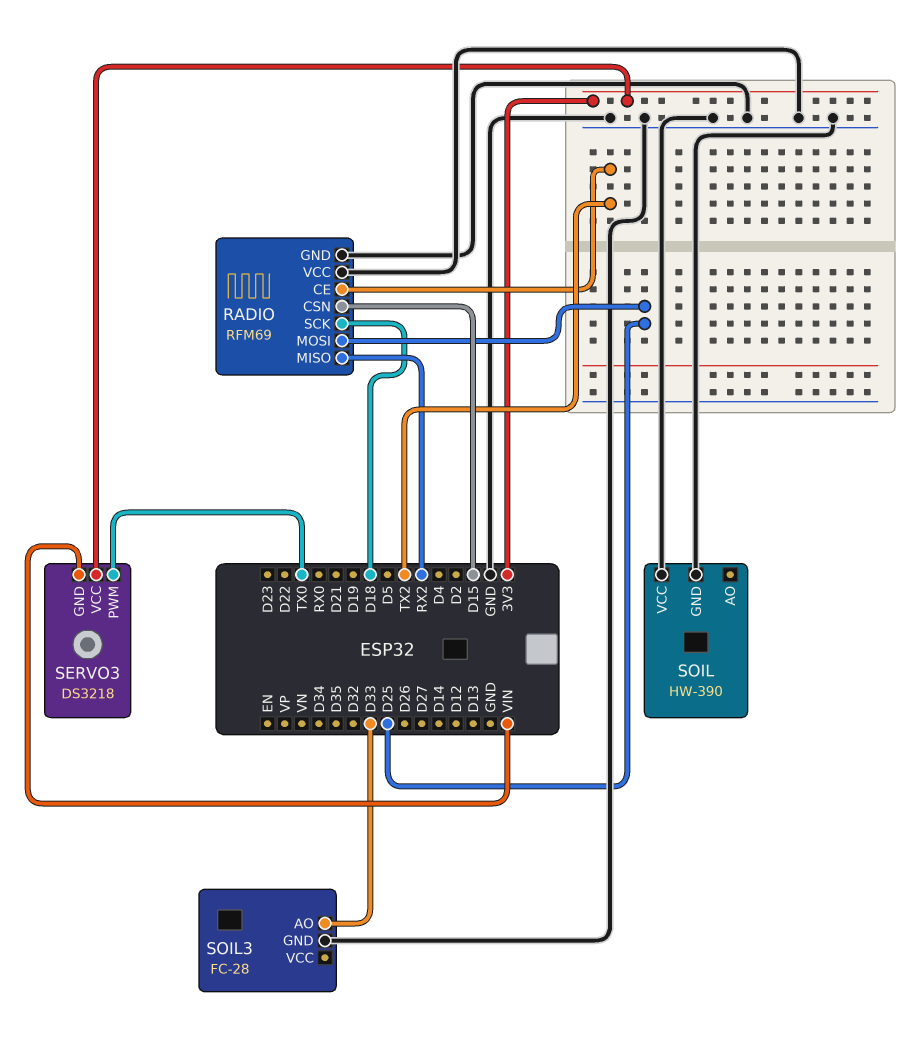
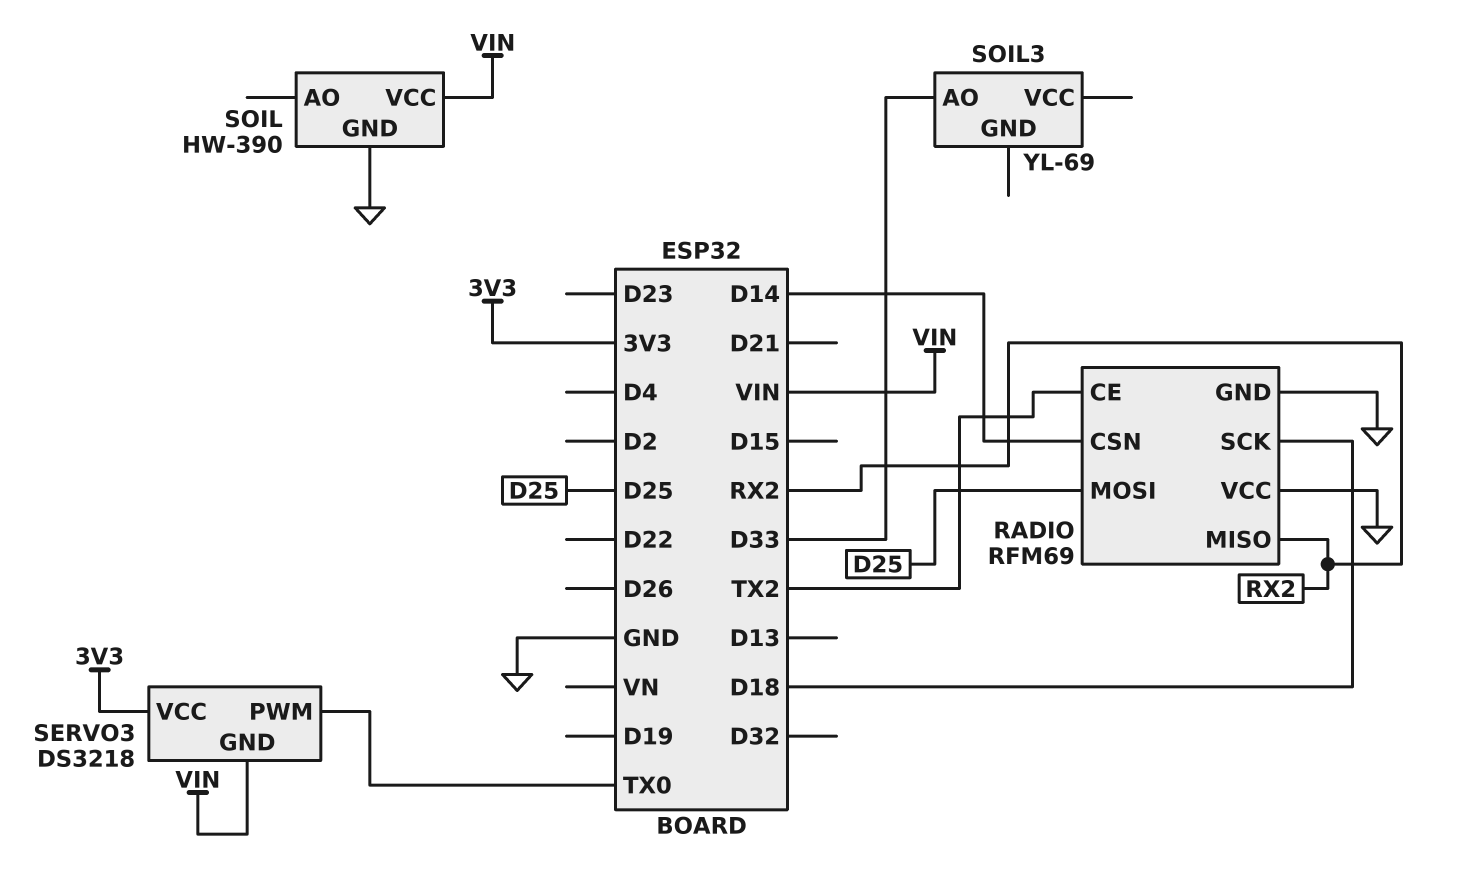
RADIO pin CSN: D15 -> D14
SOIL pin VCC: GND -> VIN
SOIL3: FC-28 -> YL-69
SOIL3 pin GND: GND -> none

